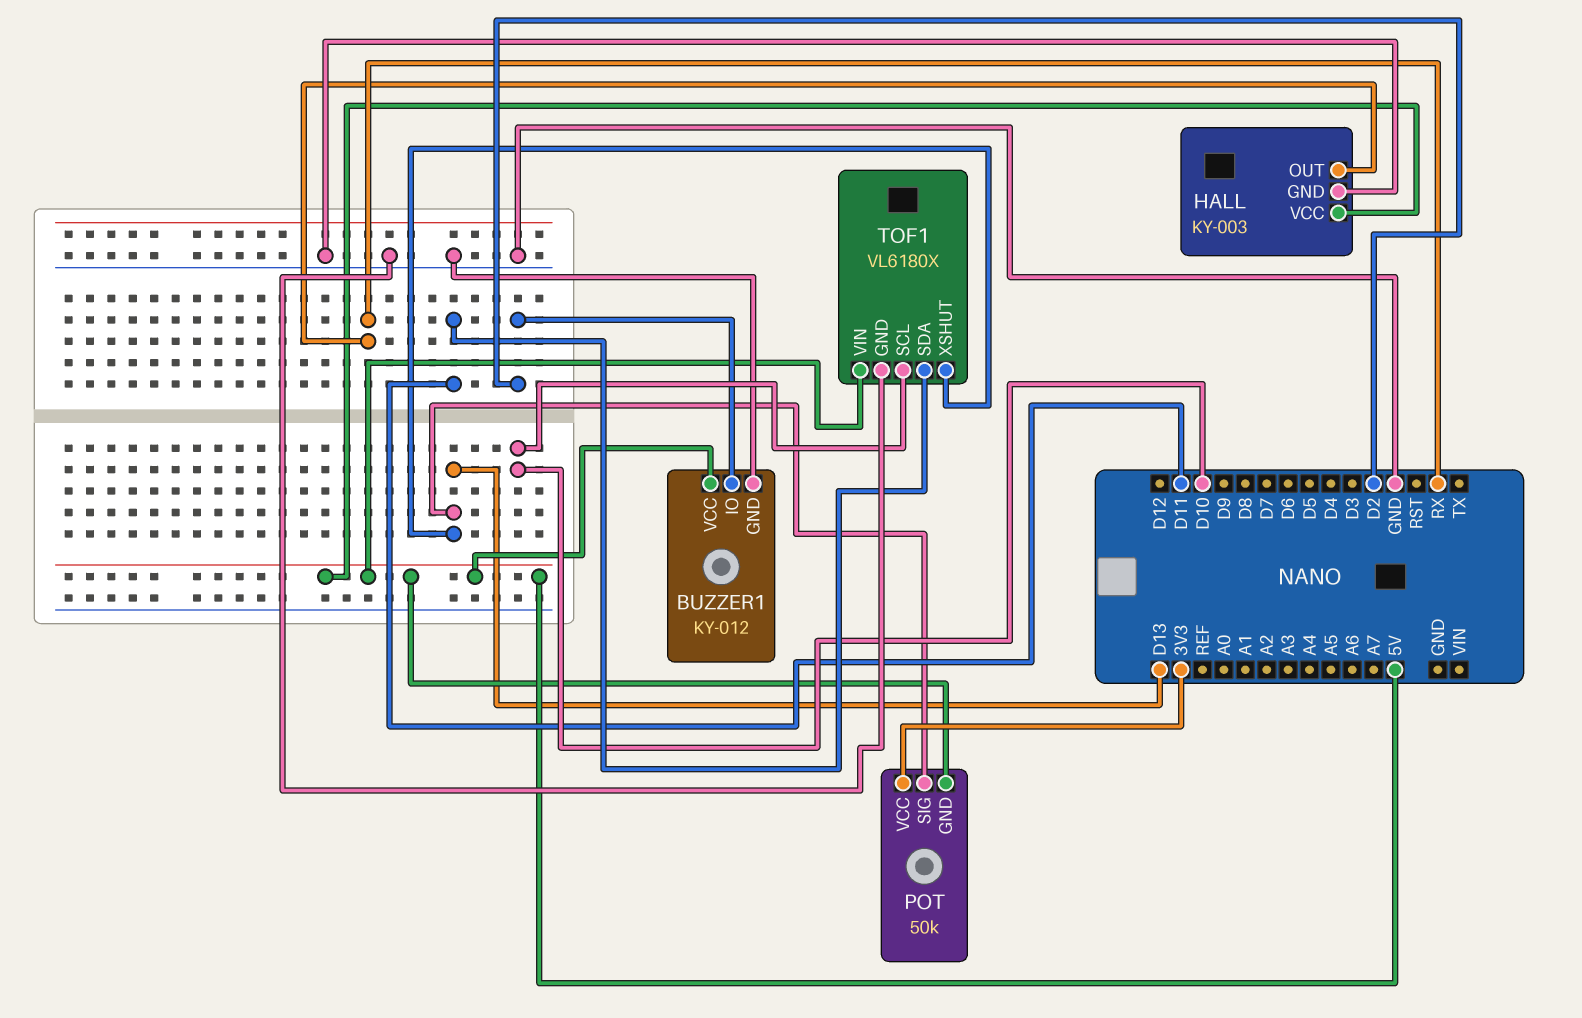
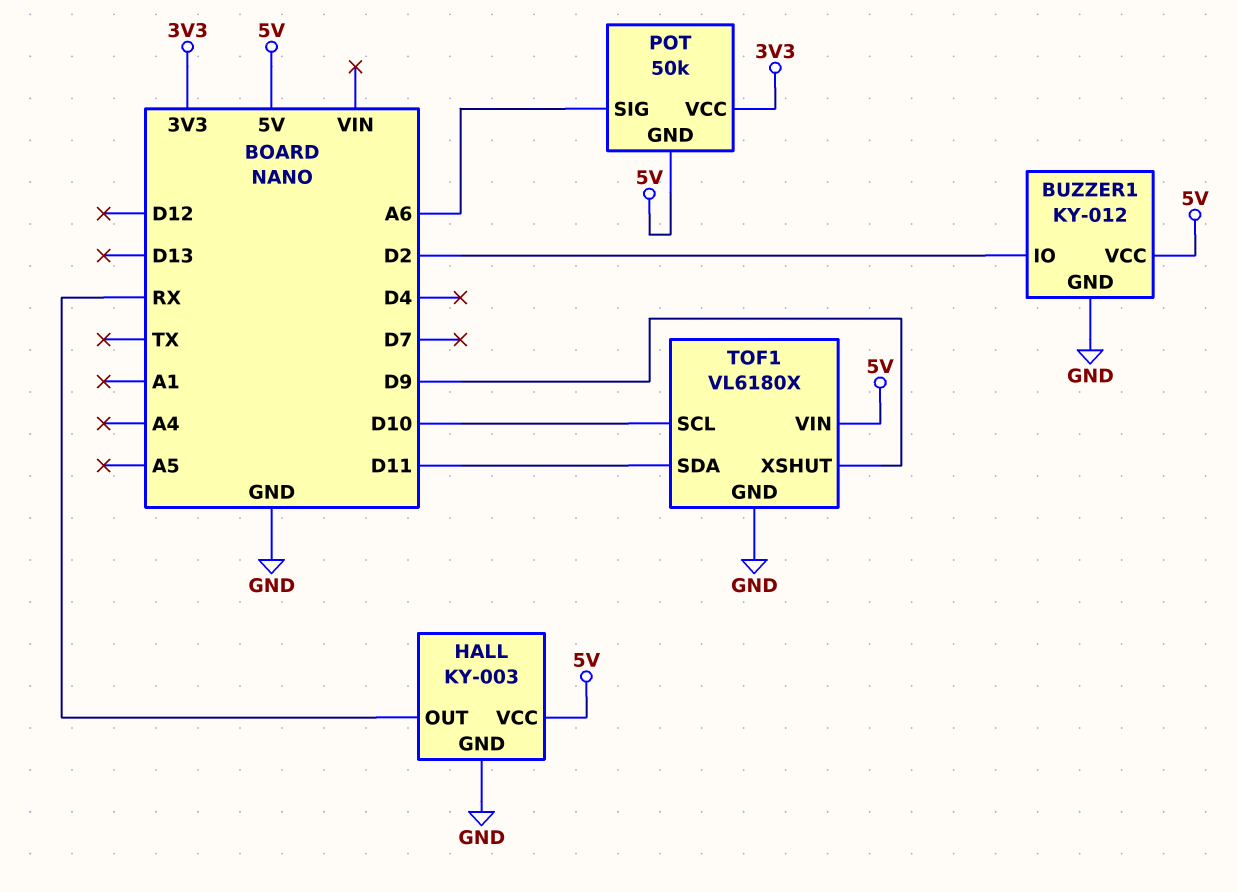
POT pin SIG: D13 -> A6
TOF1 pin XSHUT: D13 -> D9

